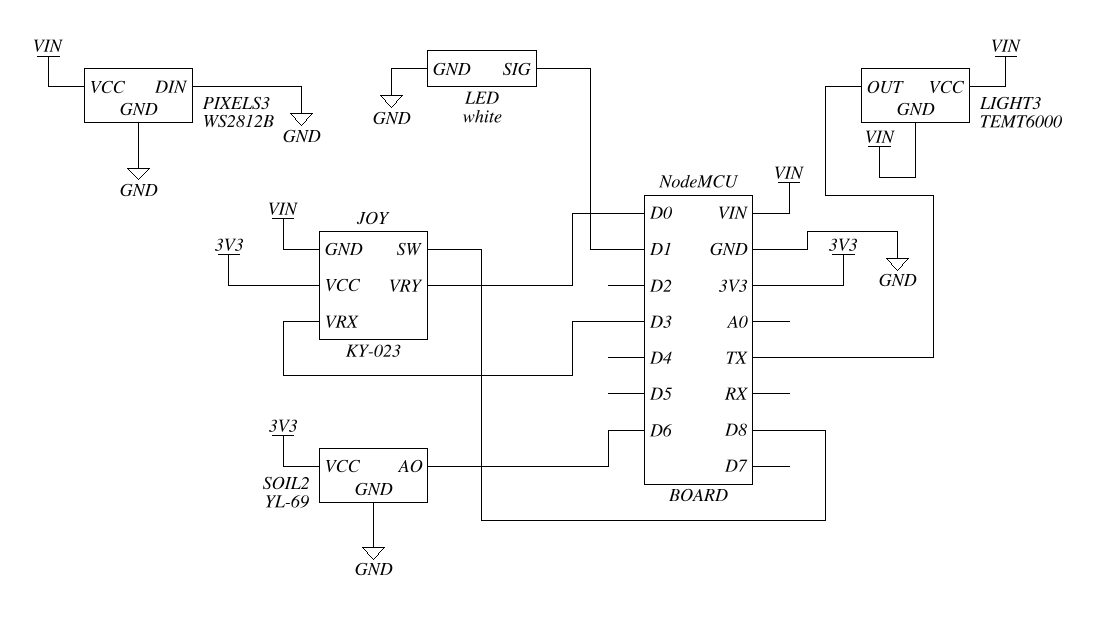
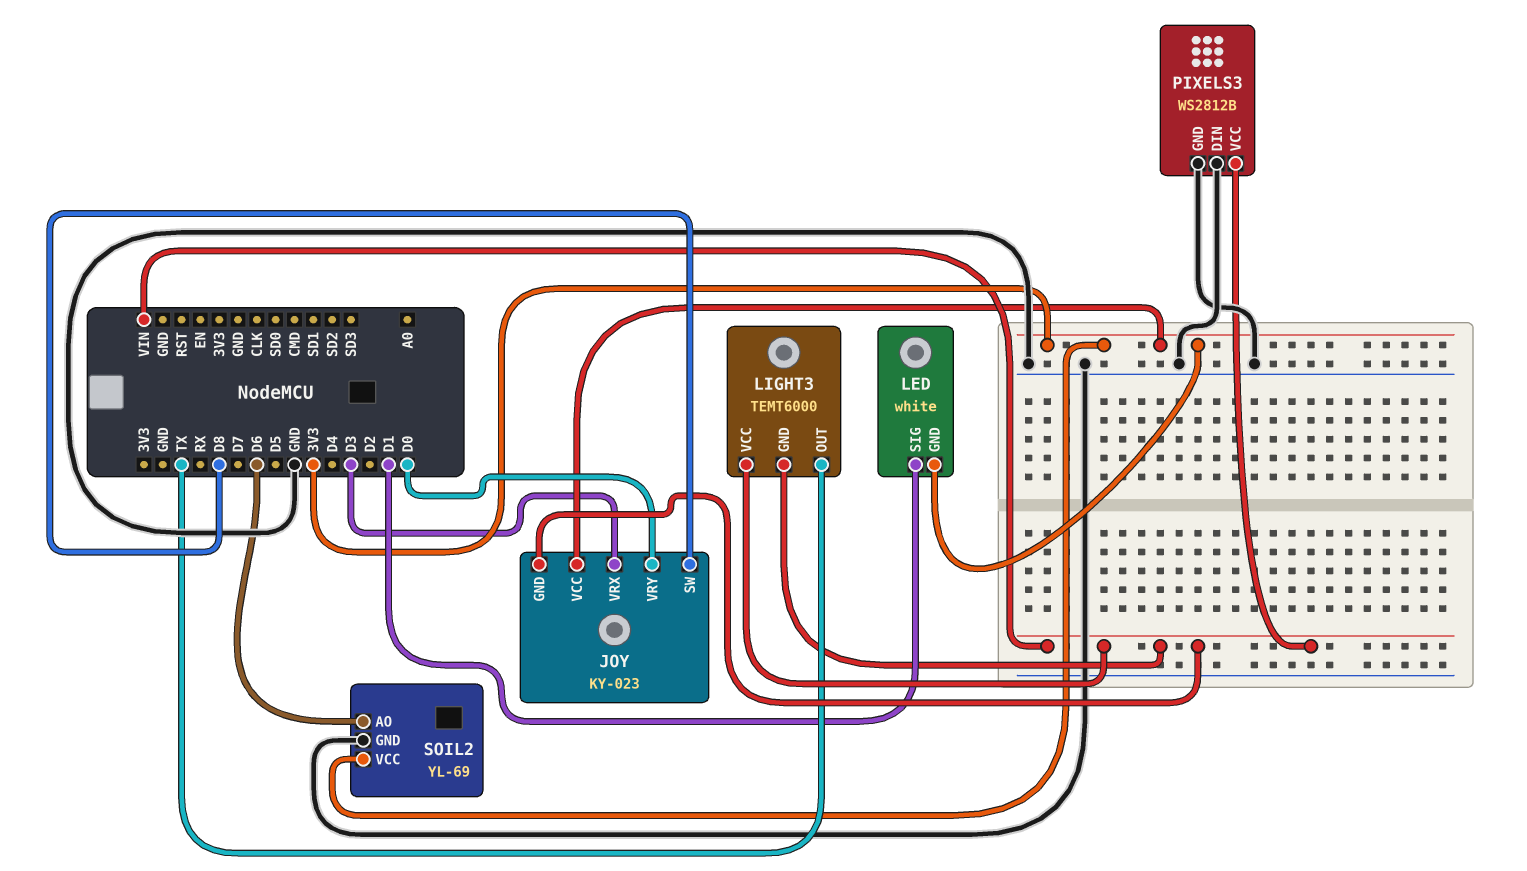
LED pin GND: GND -> 3V3

